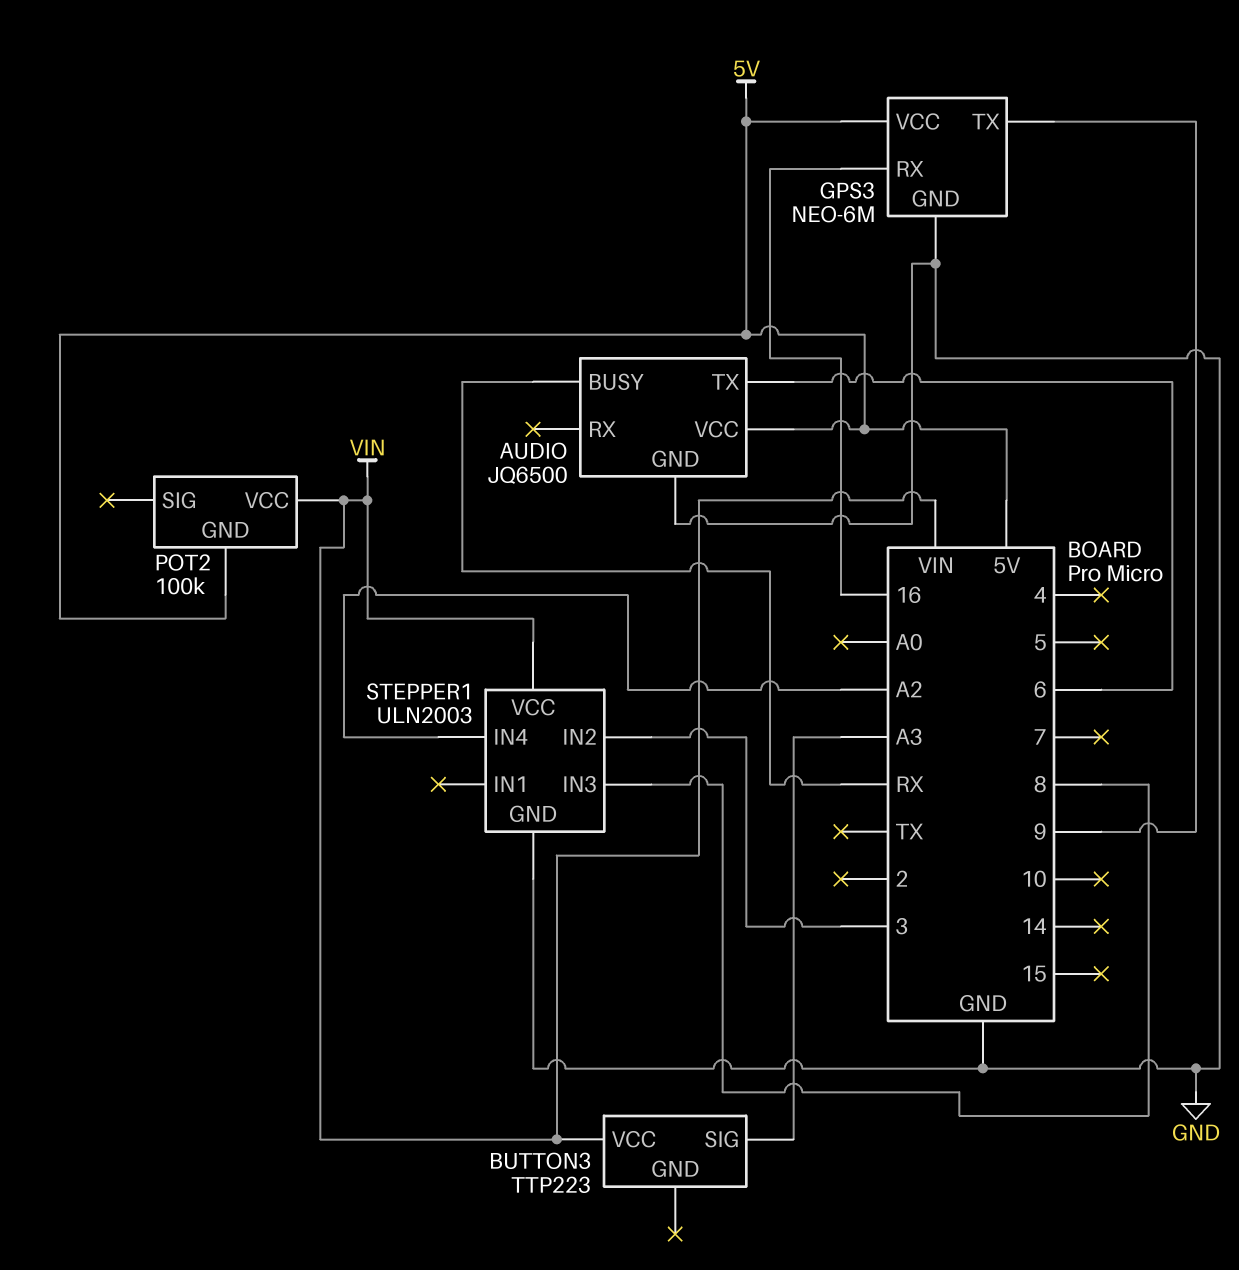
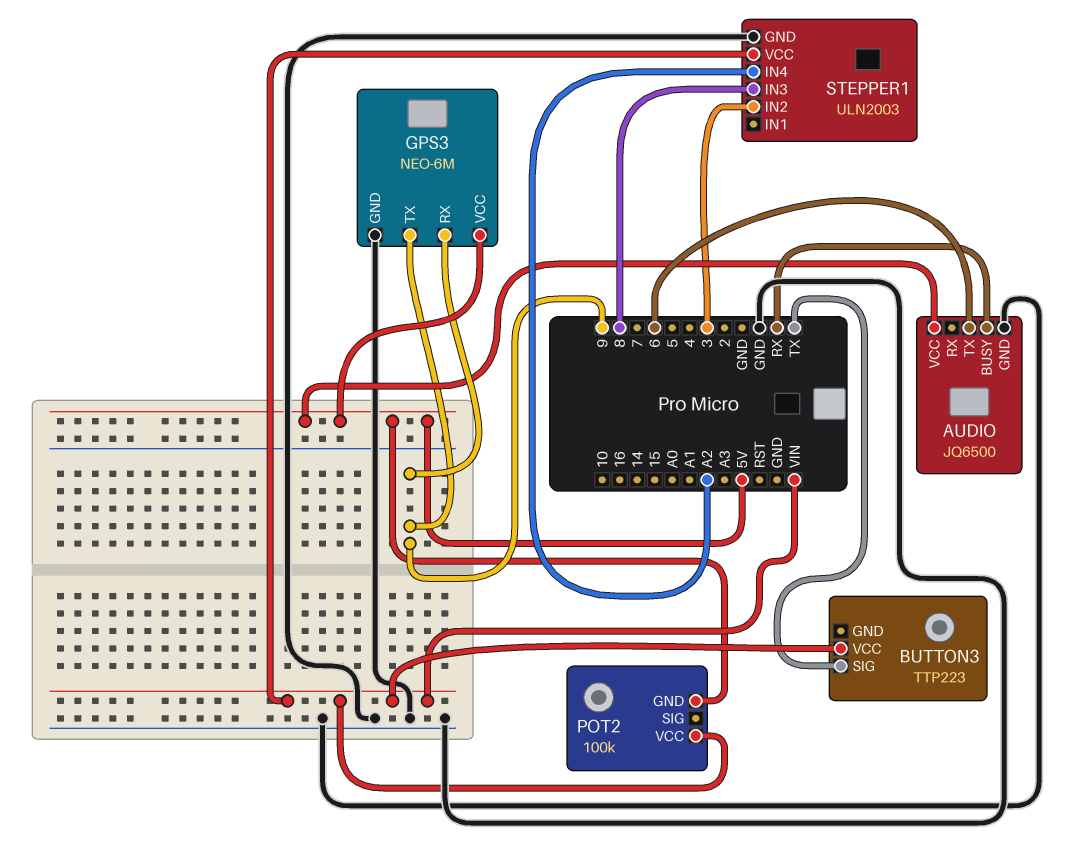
BUTTON3 pin SIG: A3 -> TX
GPS3 pin RX: 16 -> 9

